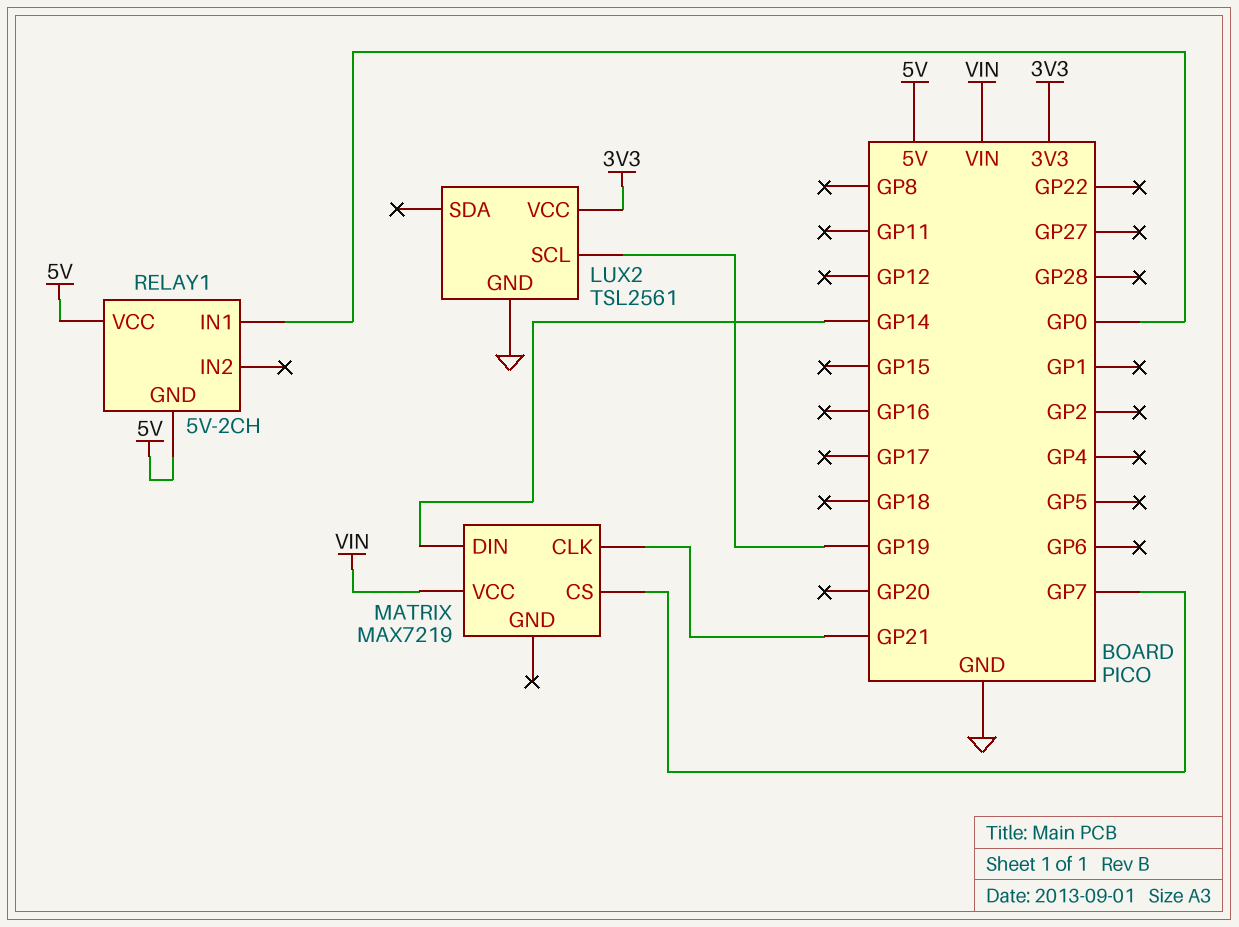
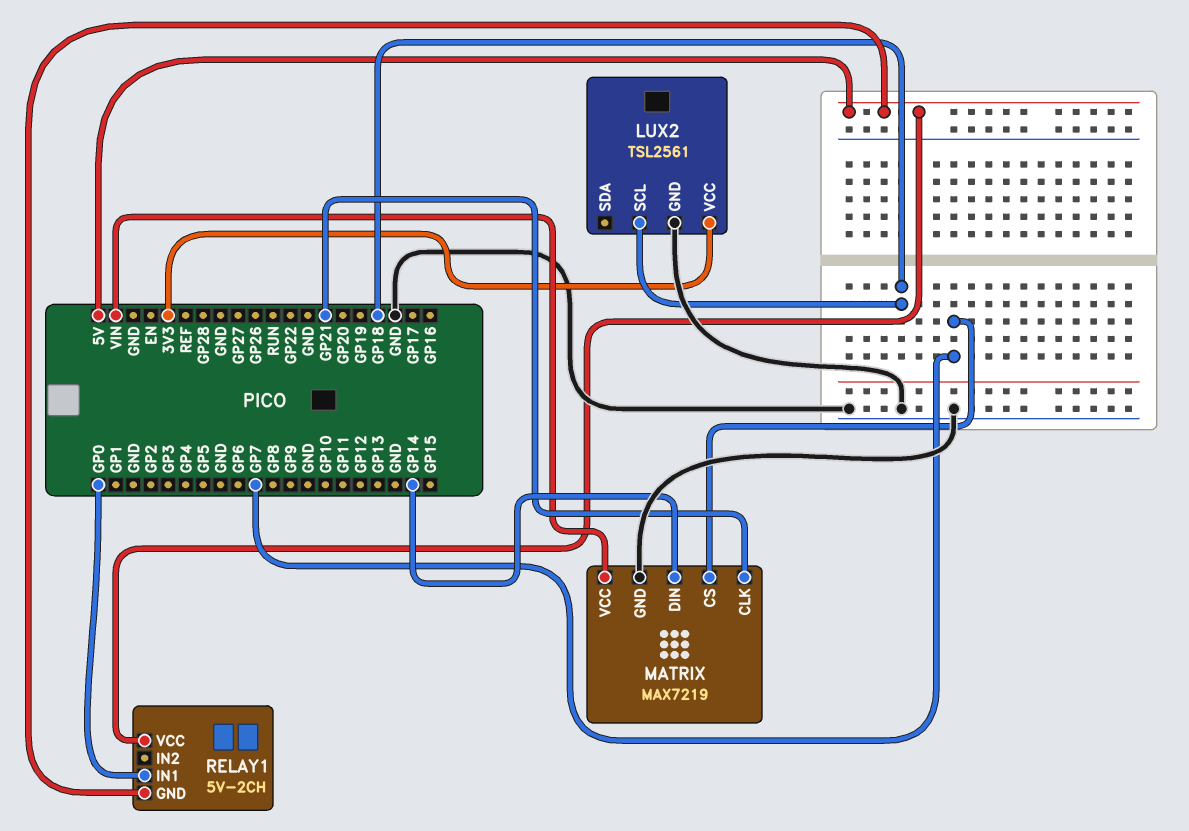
LUX2 pin SCL: GP19 -> GP18
MATRIX pin GND: none -> GND

